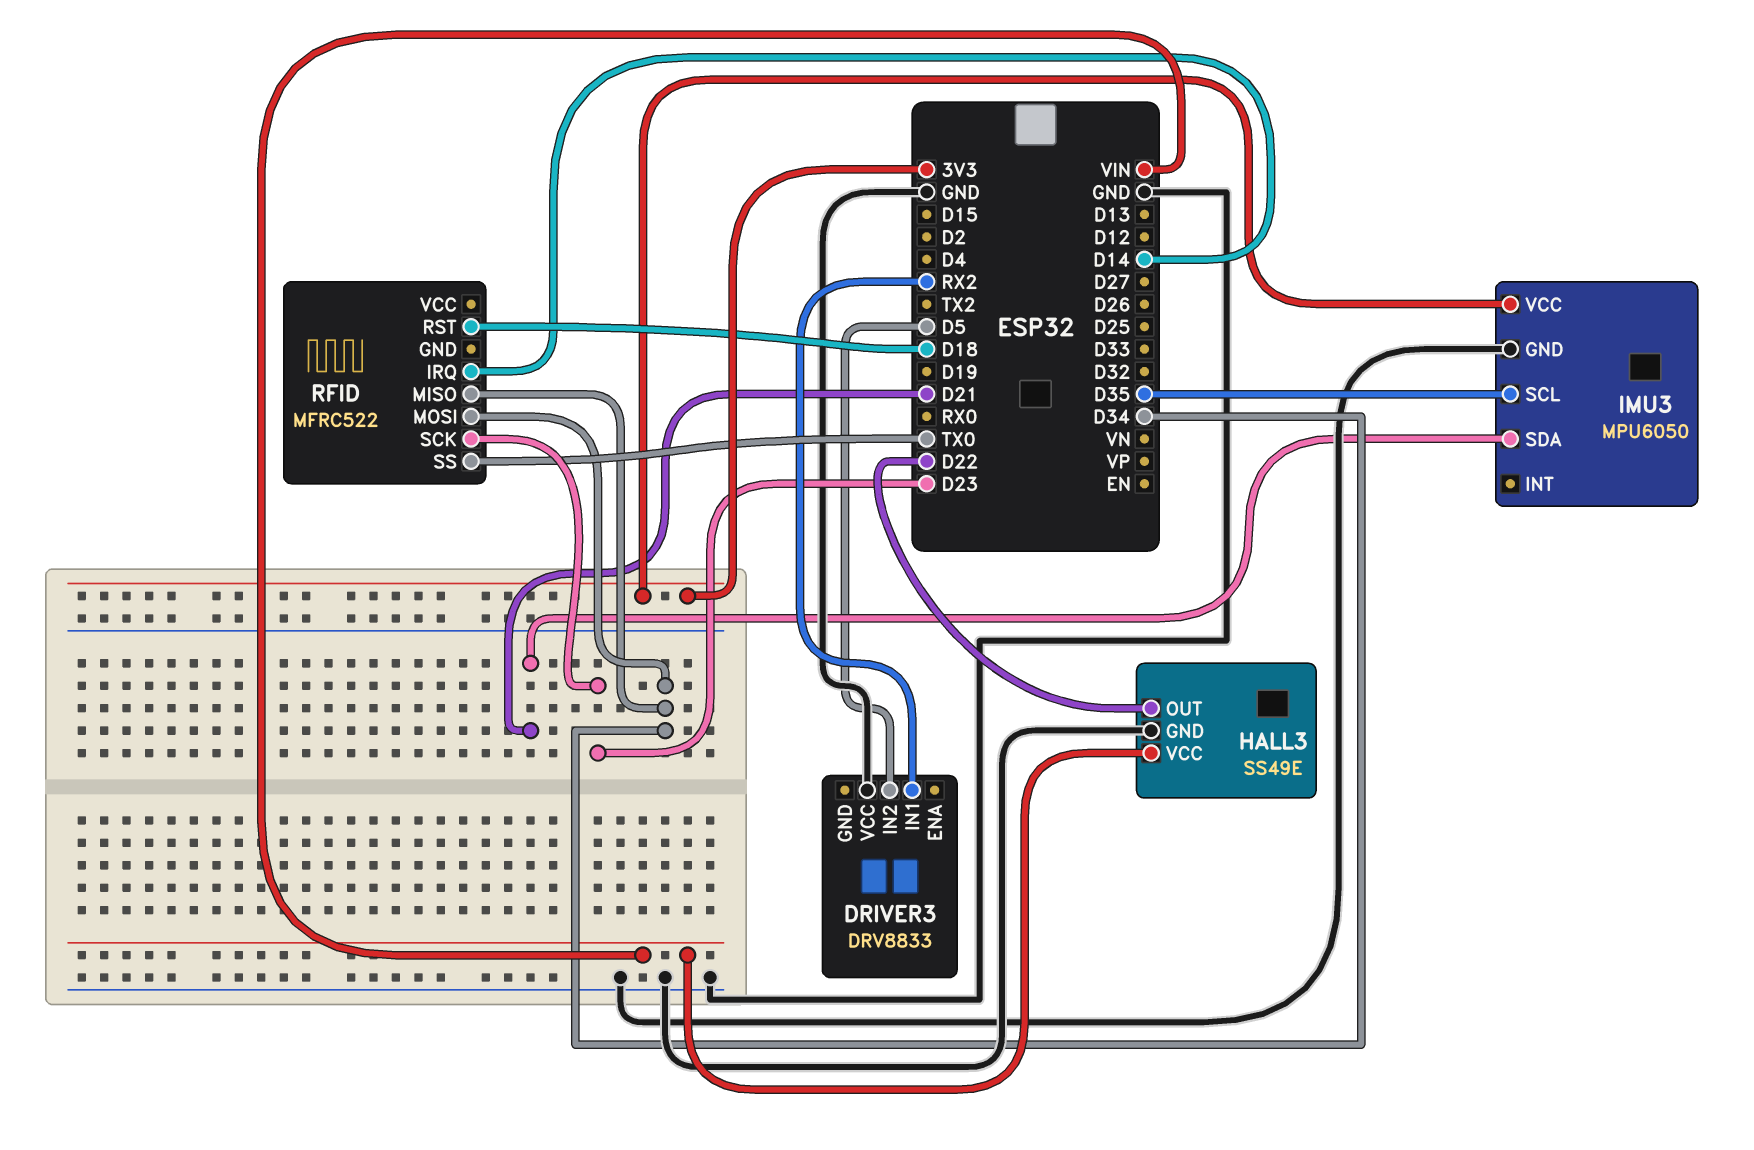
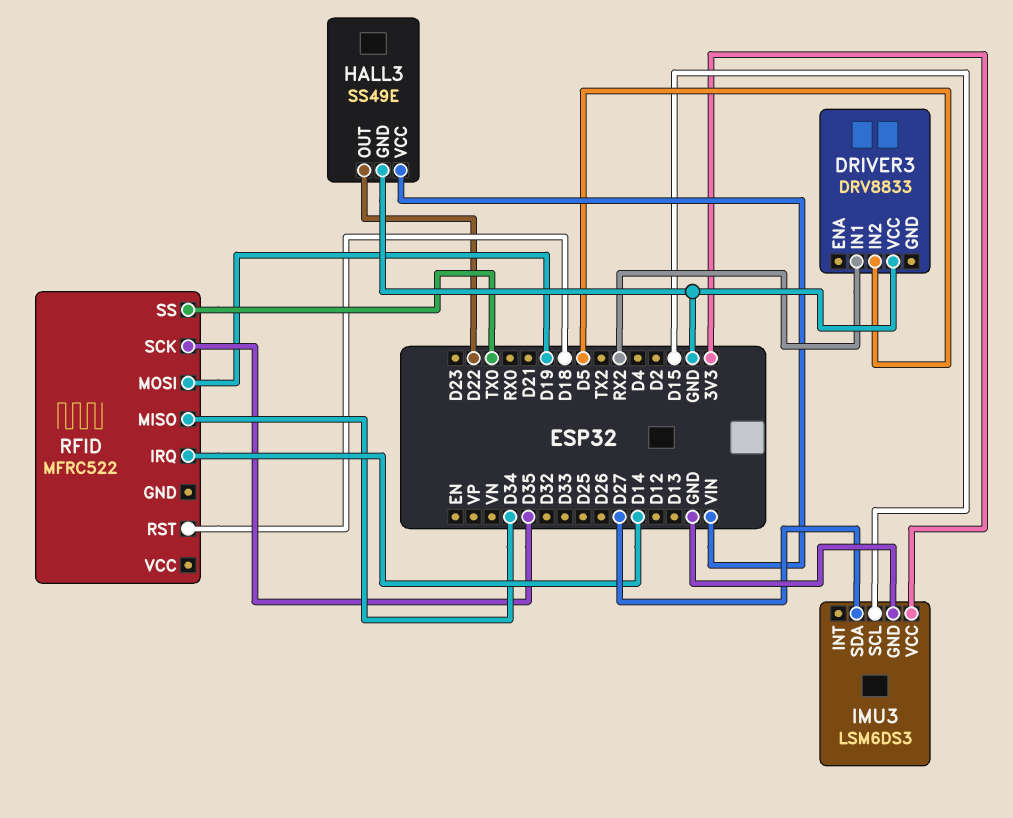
IMU3: MPU6050 -> LSM6DS3
IMU3 pin SCL: D35 -> D15
IMU3 pin SDA: D21 -> D27
RFID pin MOSI: D34 -> D19
RFID pin SCK: D23 -> D35

